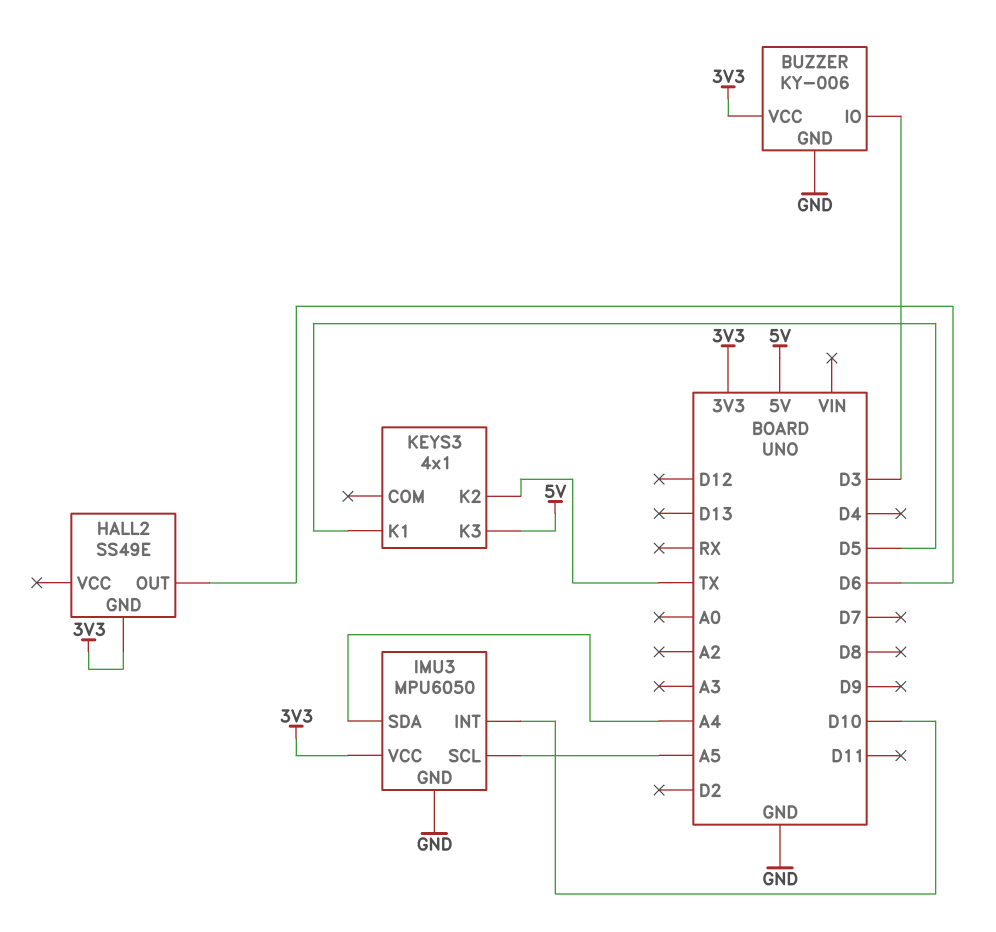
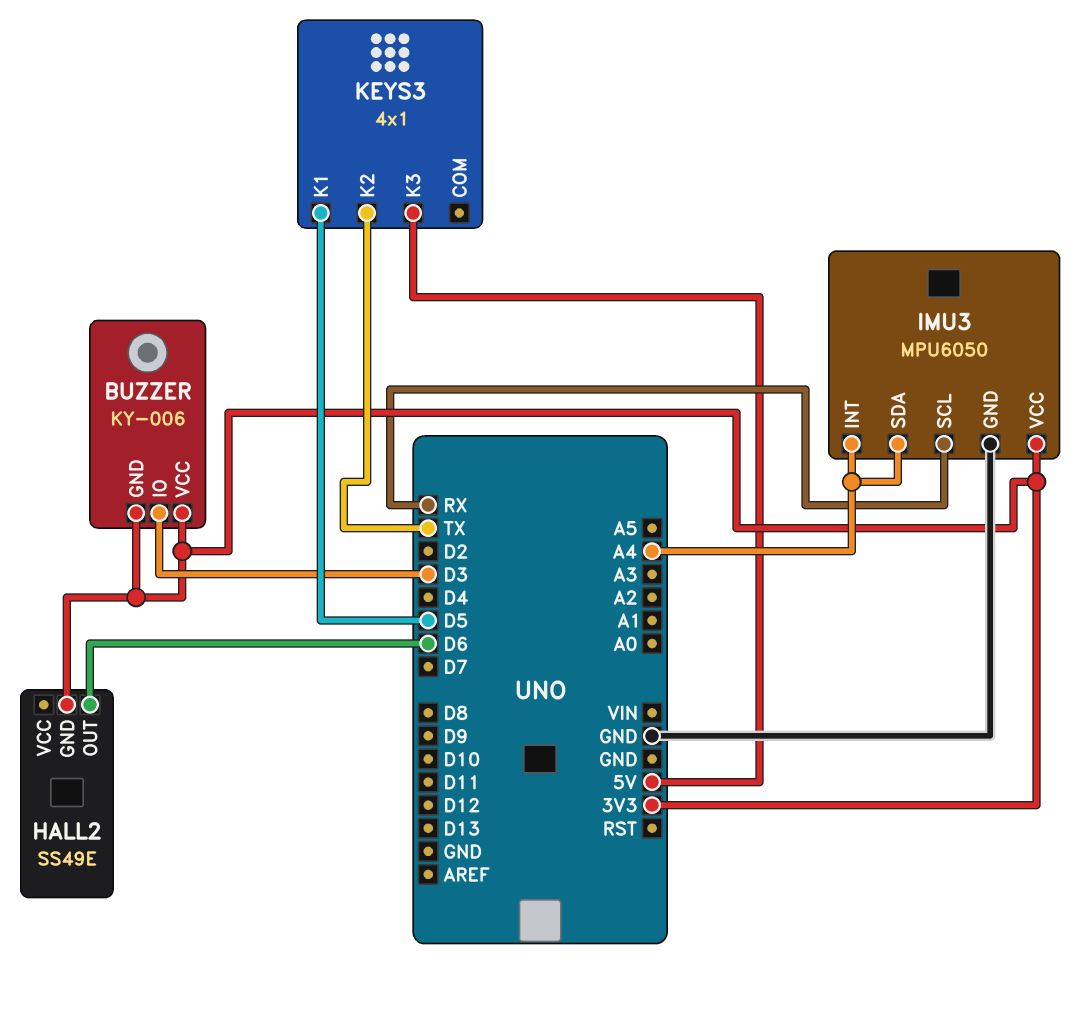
BUZZER pin GND: GND -> 3V3
IMU3 pin INT: D10 -> A4
IMU3 pin SCL: A5 -> RX

